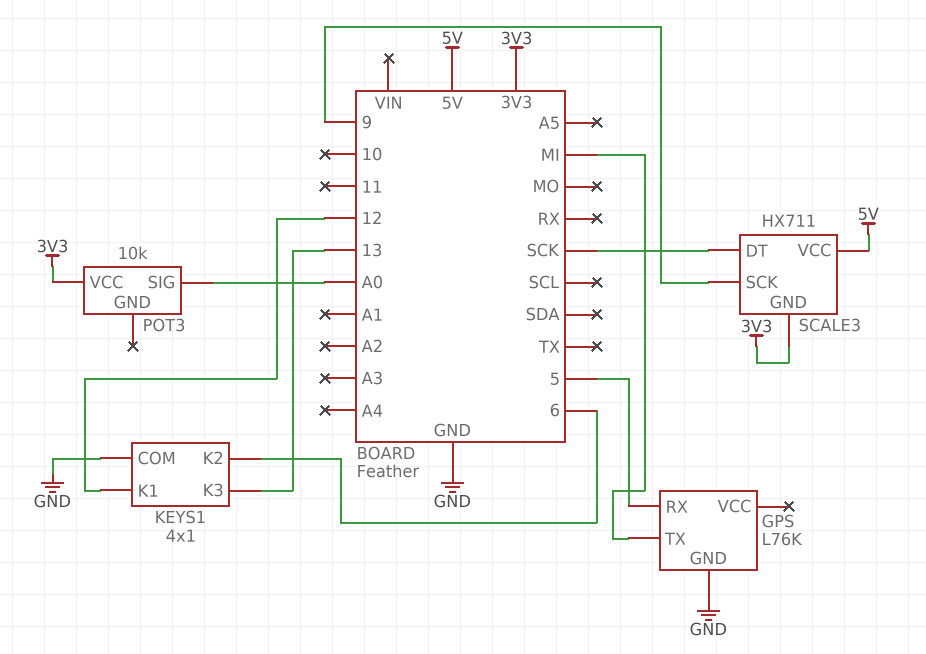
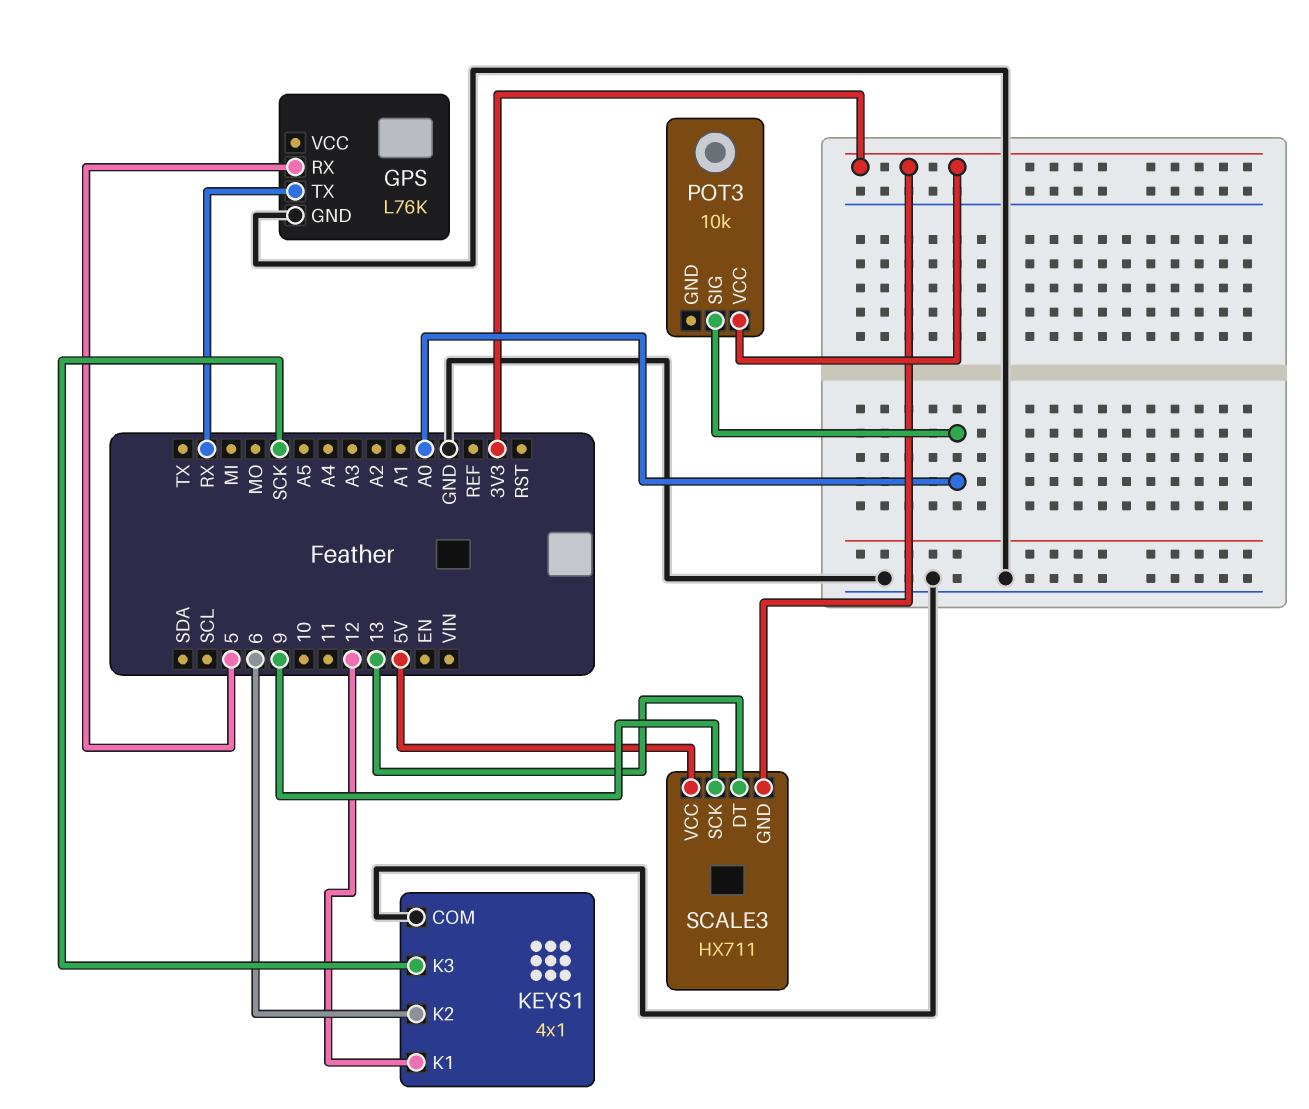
GPS pin TX: MI -> RX
KEYS1 pin K3: 13 -> SCK
SCALE3 pin DT: SCK -> 13

